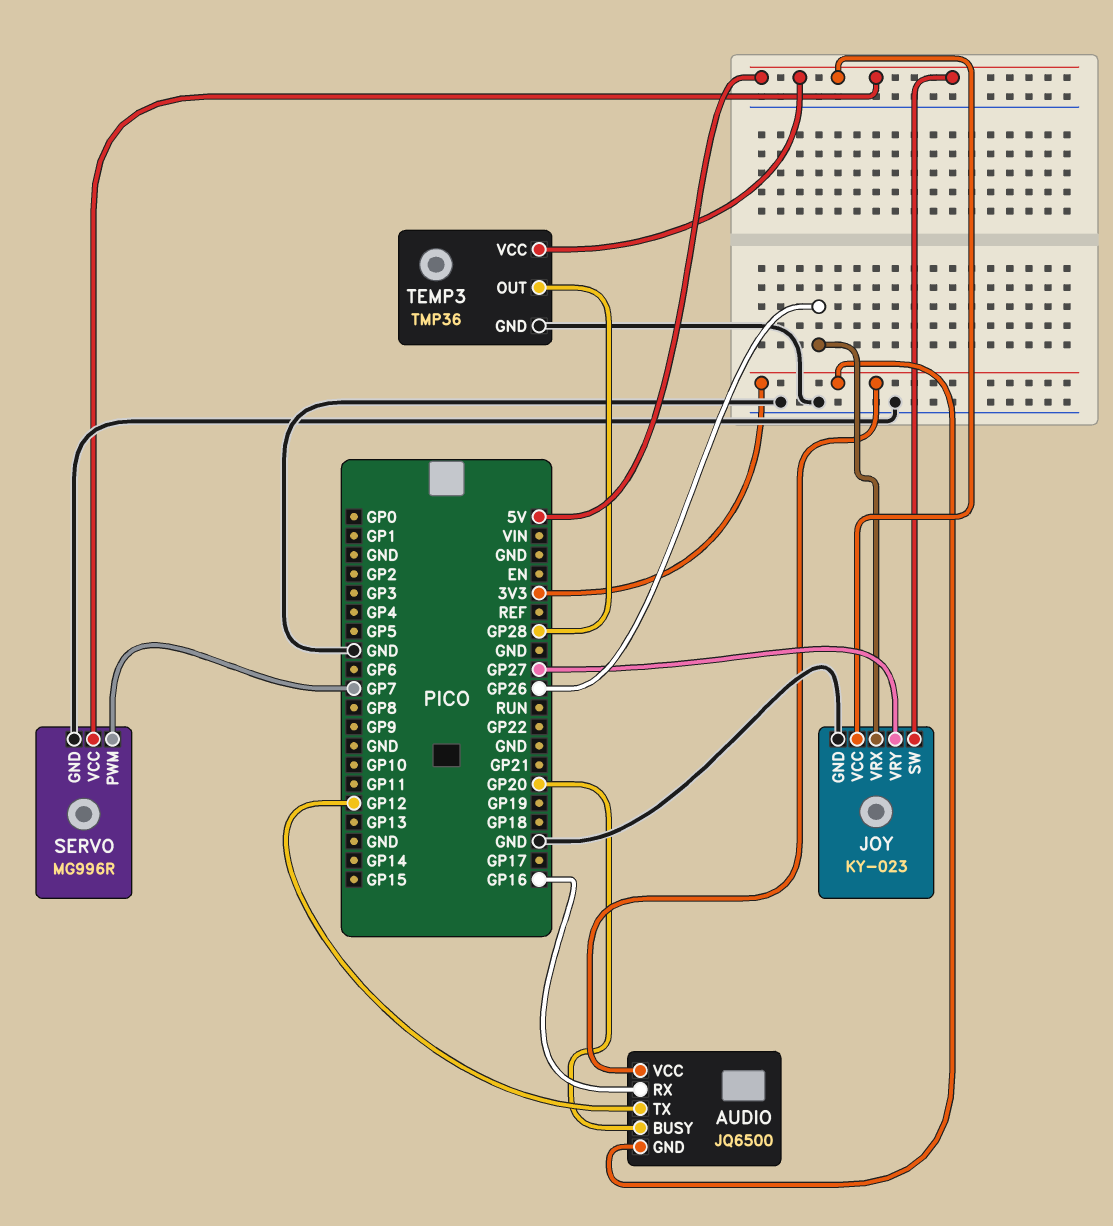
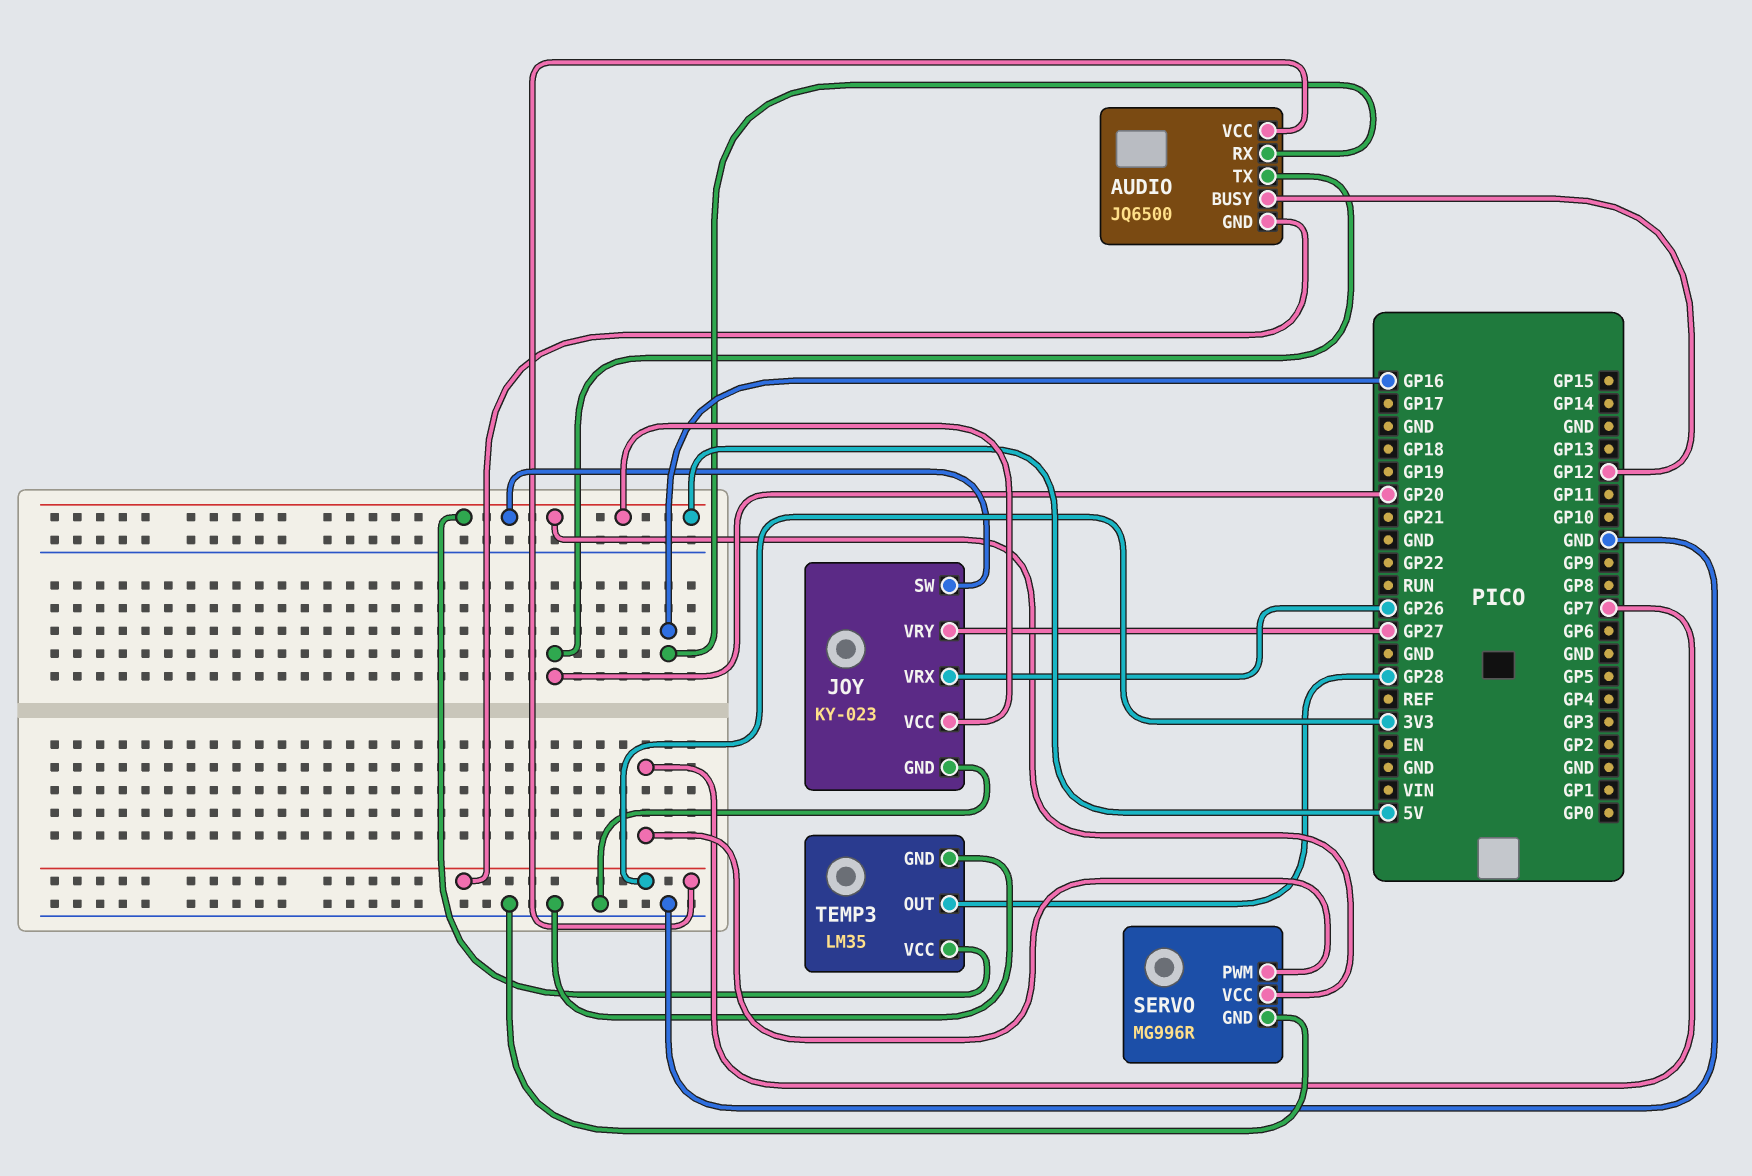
AUDIO pin BUSY: GP20 -> GP12
AUDIO pin TX: GP12 -> GP20
TEMP3: TMP36 -> LM35

